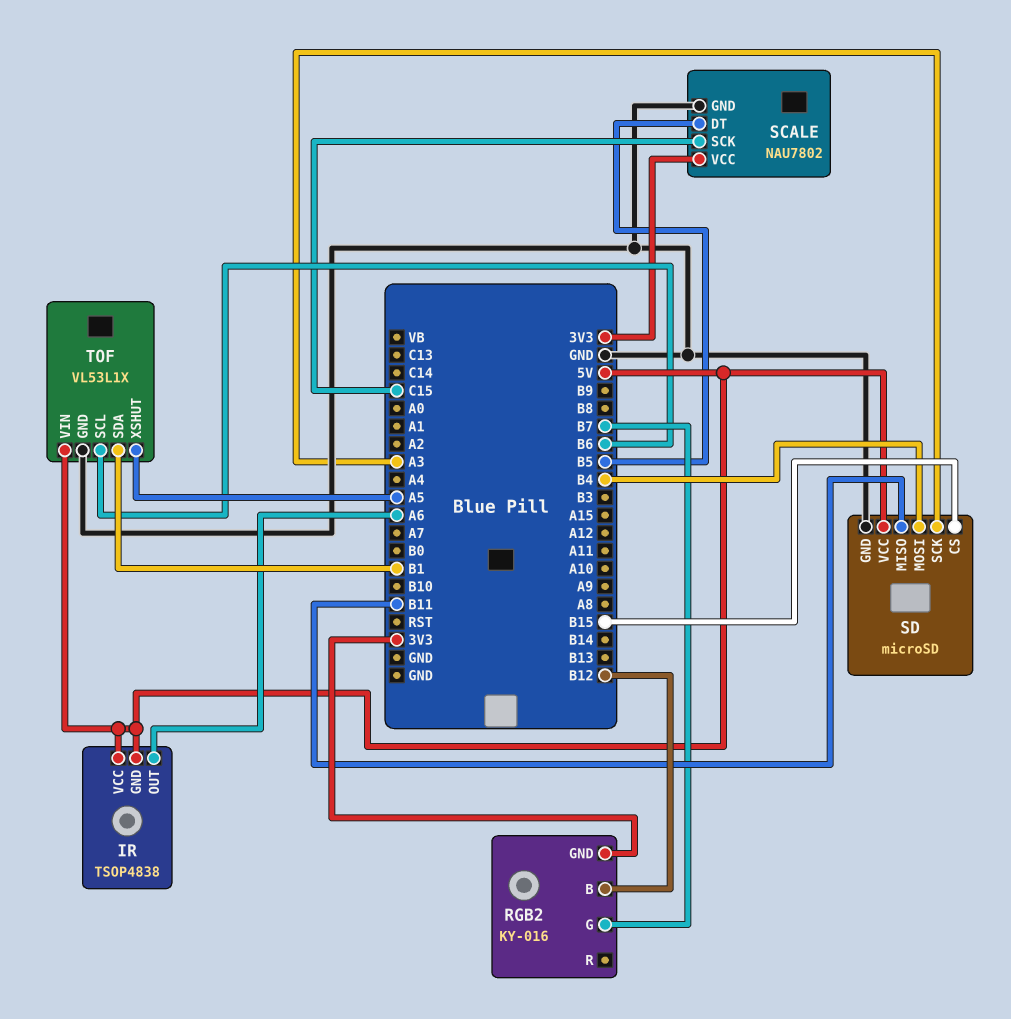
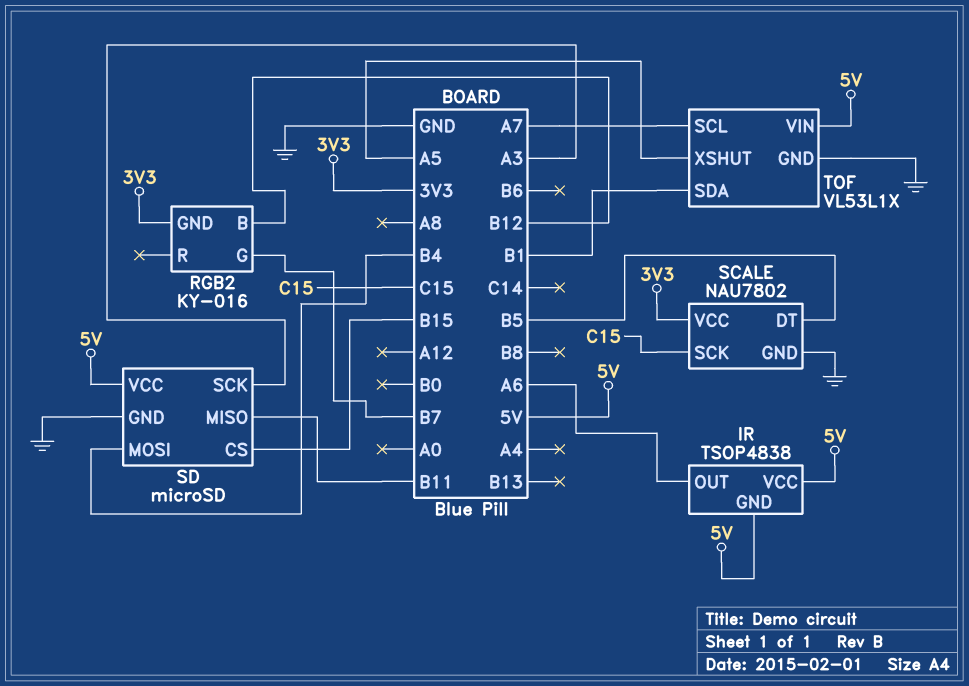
TOF pin SCL: B6 -> A7

